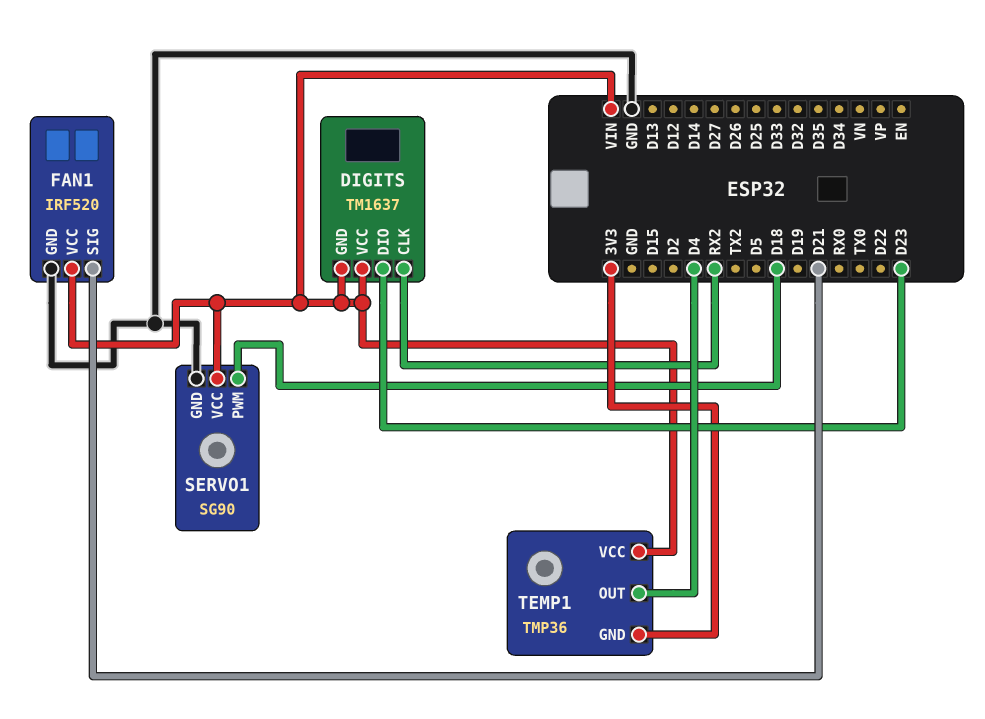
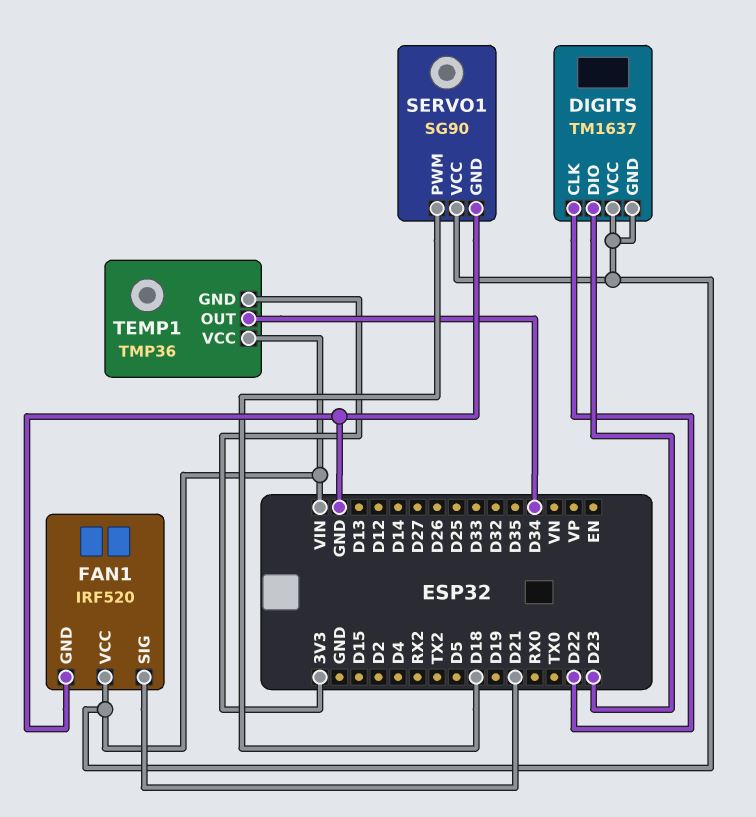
DIGITS pin CLK: RX2 -> D22
TEMP1 pin OUT: D4 -> D34

